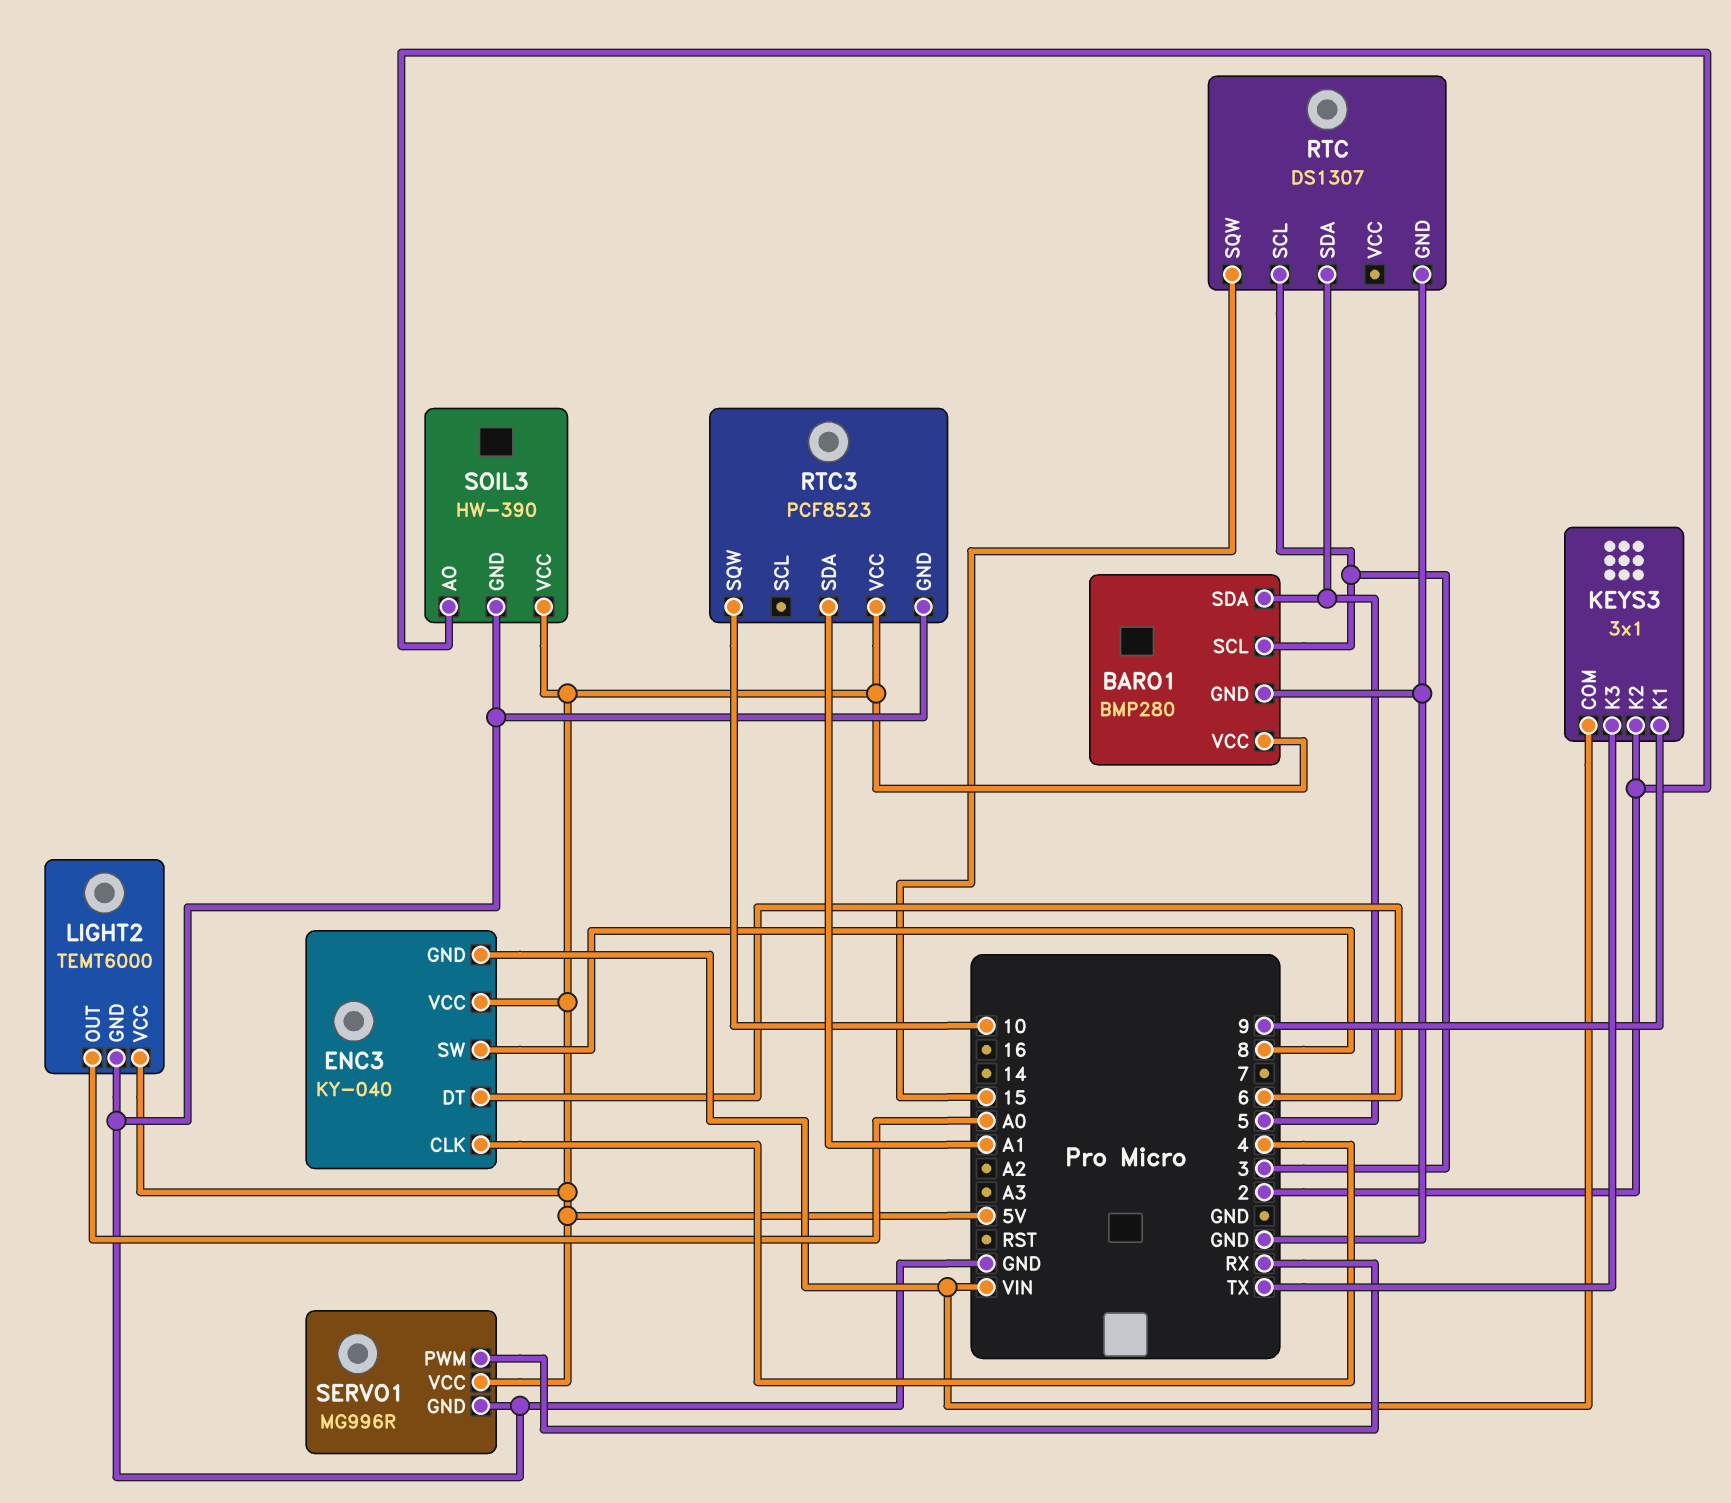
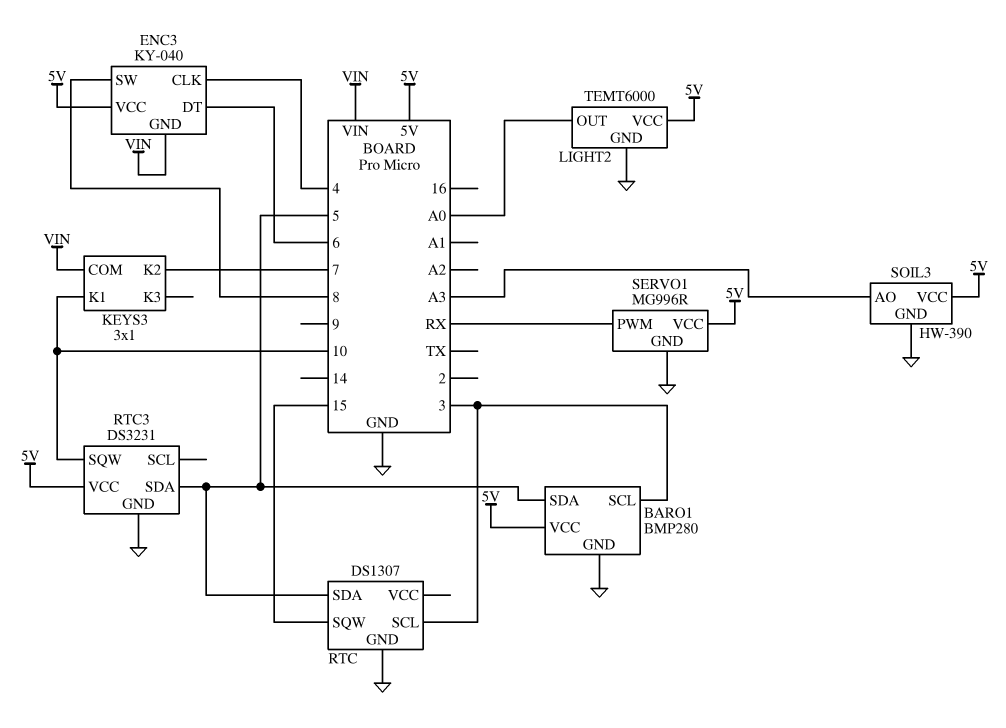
KEYS3 pin K1: 9 -> 10
KEYS3 pin K2: 2 -> 7
KEYS3 pin K3: TX -> none
RTC3: PCF8523 -> DS3231
RTC3 pin SDA: A1 -> 5
SOIL3 pin AO: 2 -> A3

